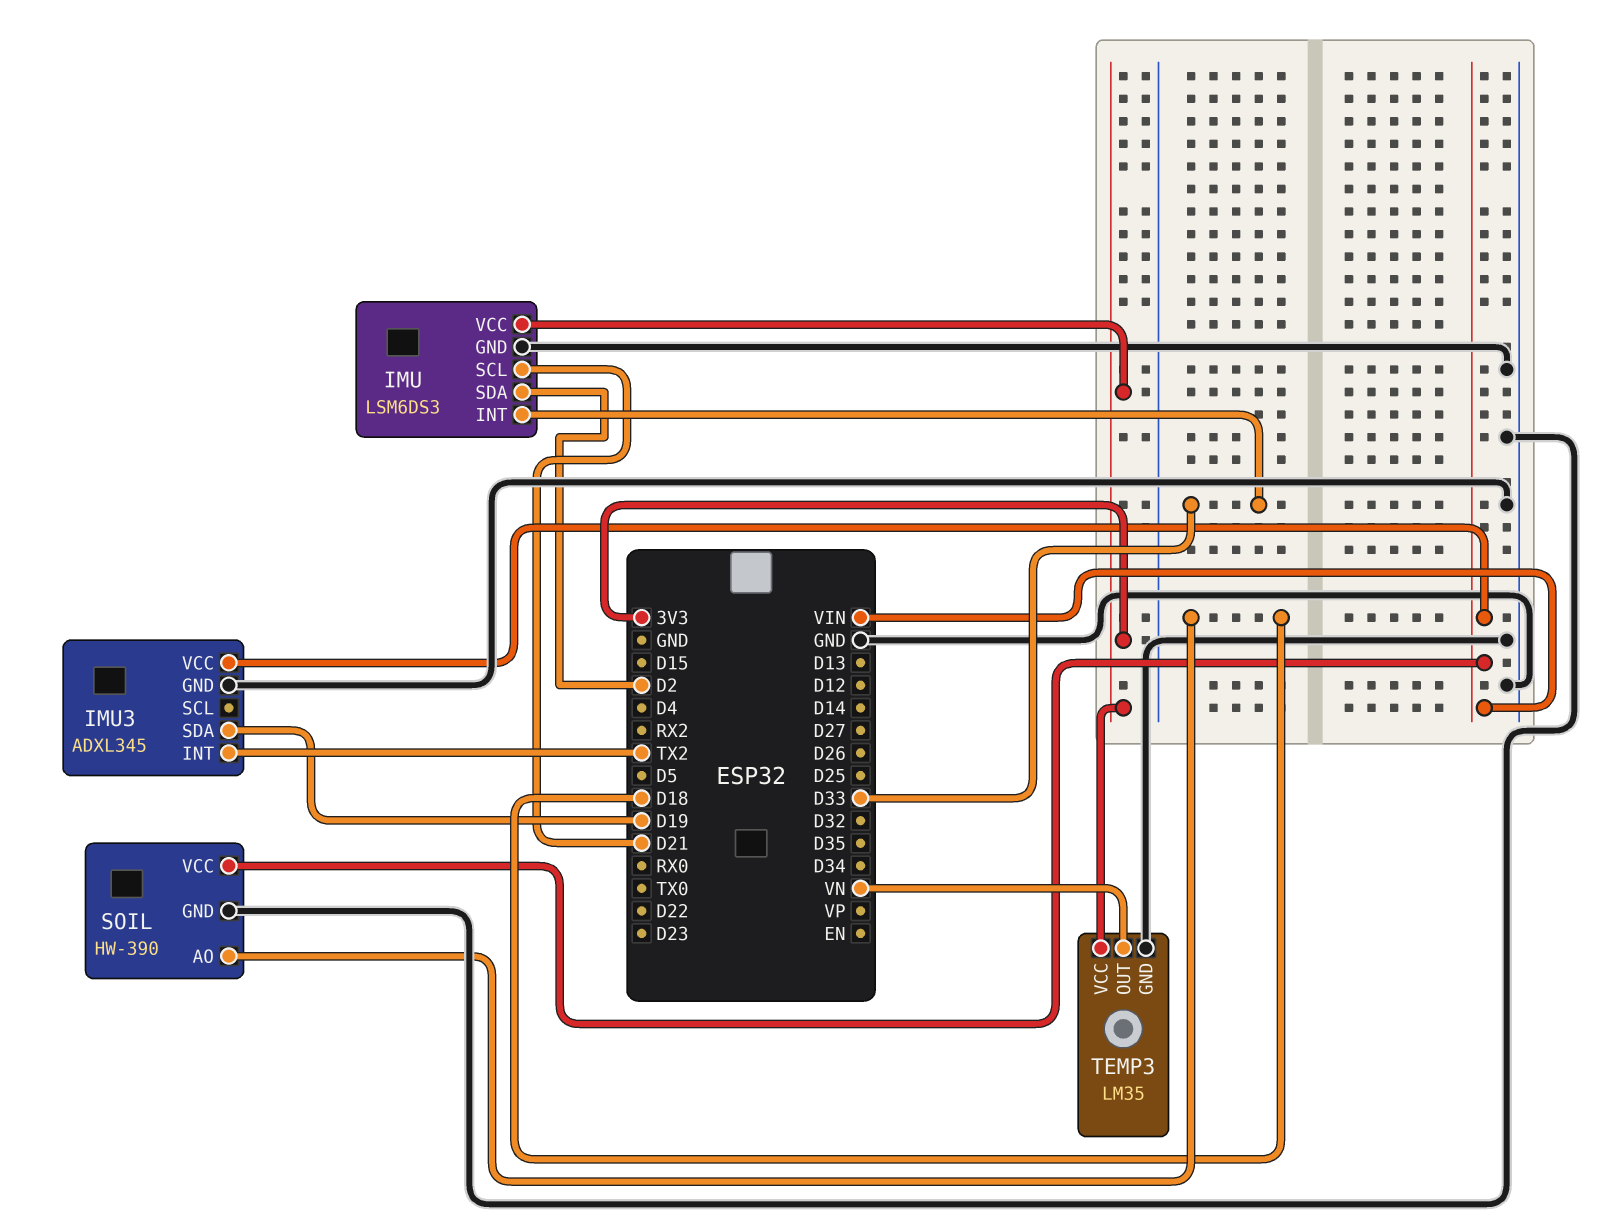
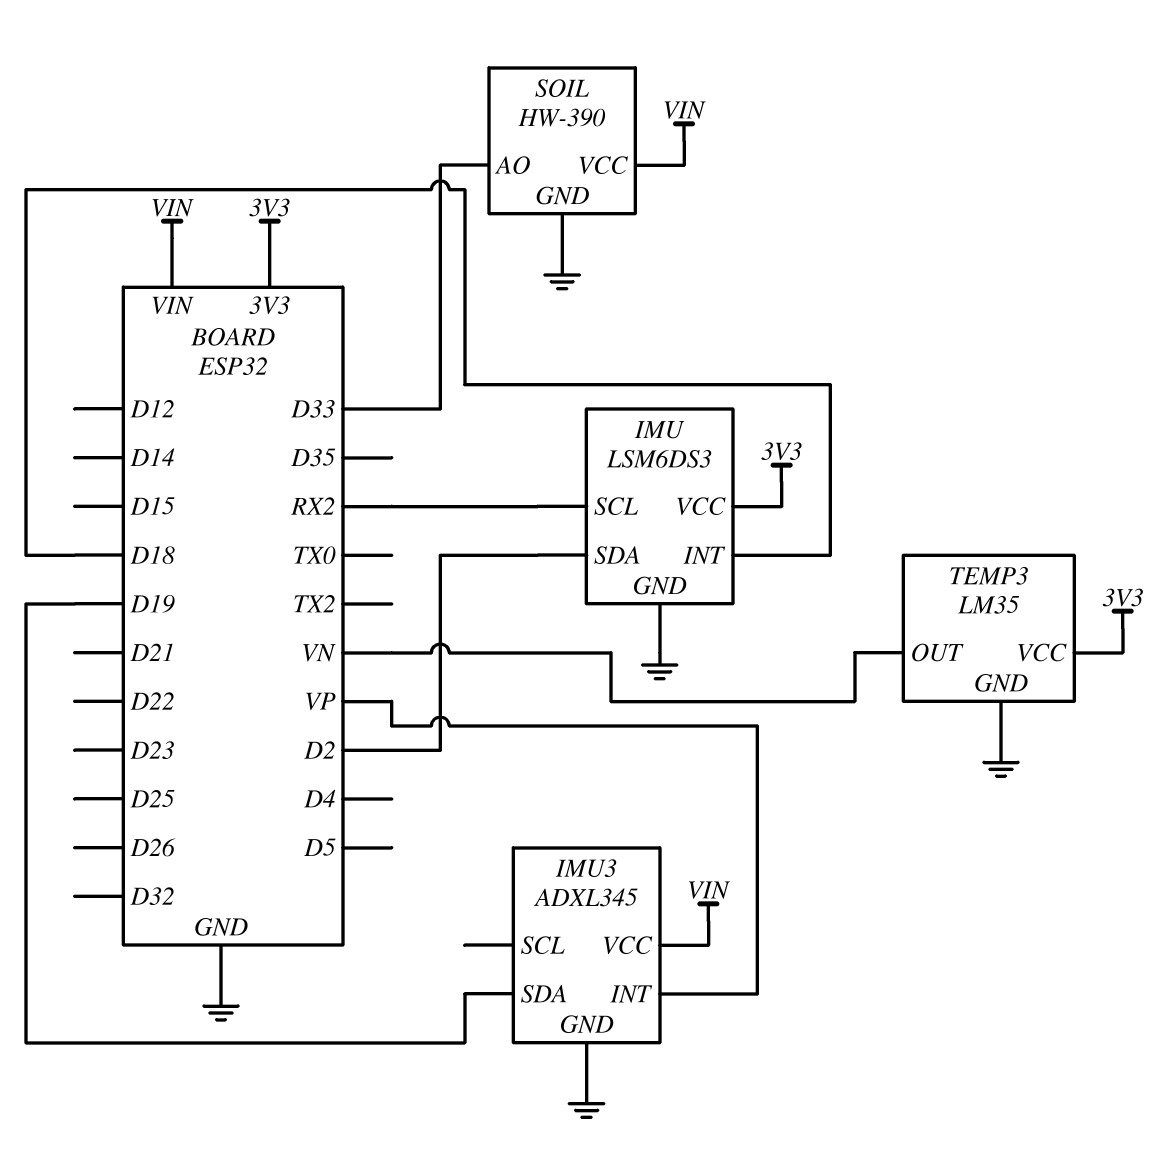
IMU pin INT: D33 -> D18
IMU pin SCL: D21 -> RX2
IMU3 pin INT: TX2 -> VP
SOIL pin AO: D18 -> D33

